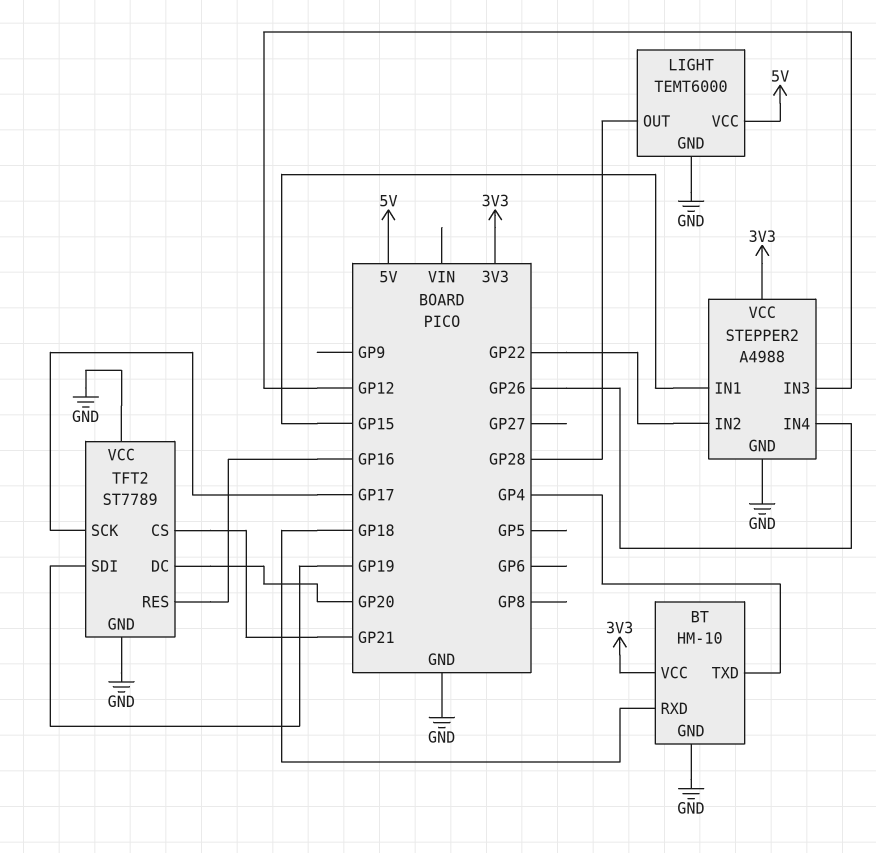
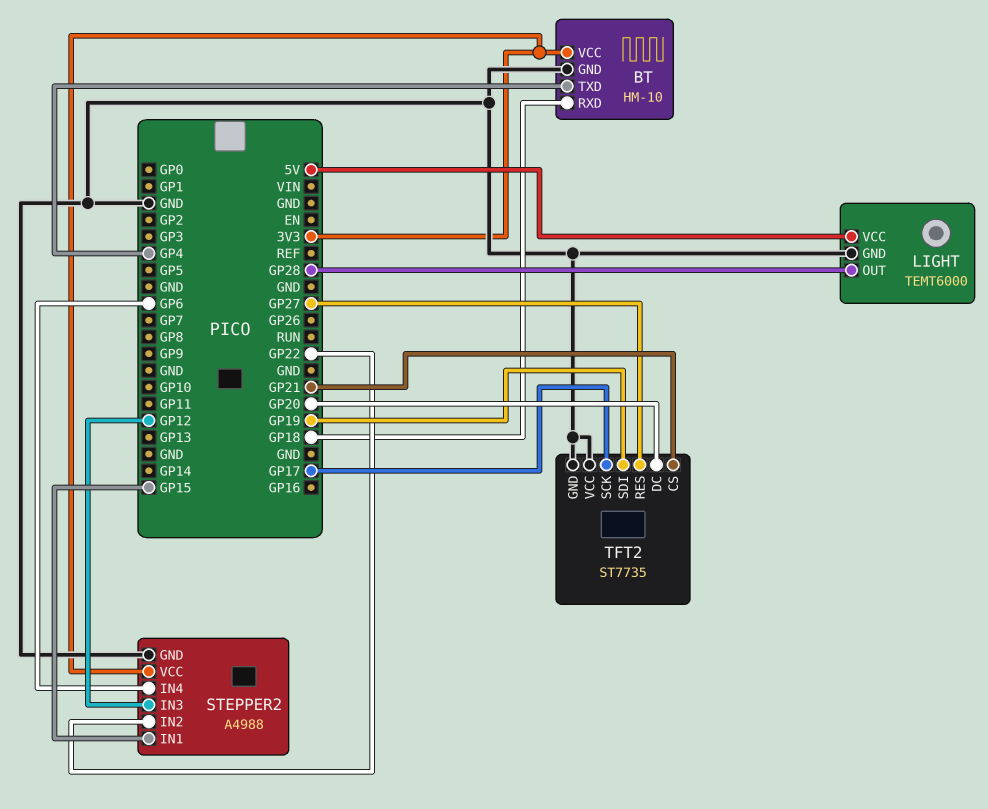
STEPPER2 pin IN4: GP26 -> GP6
TFT2: ST7789 -> ST7735
TFT2 pin RES: GP16 -> GP27

